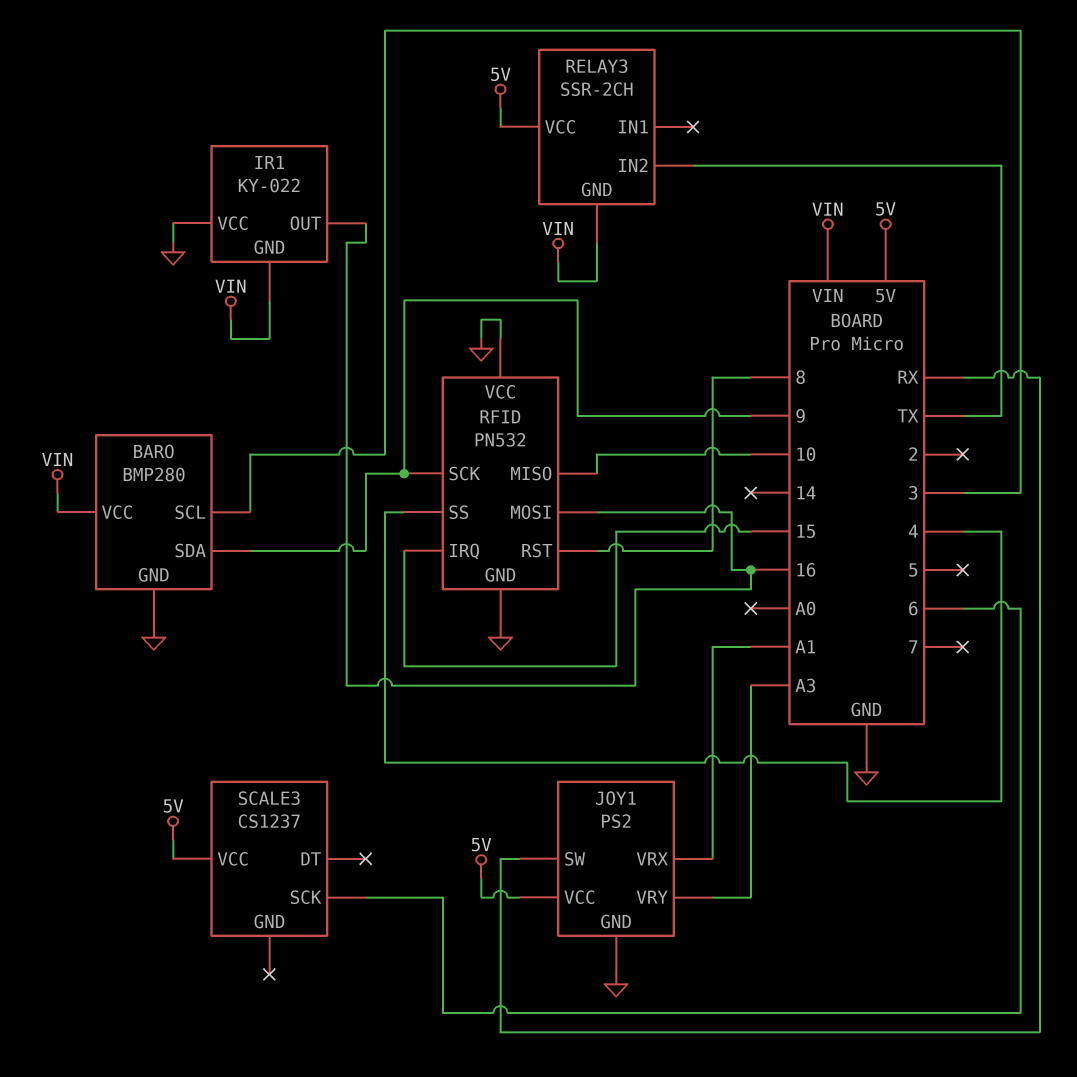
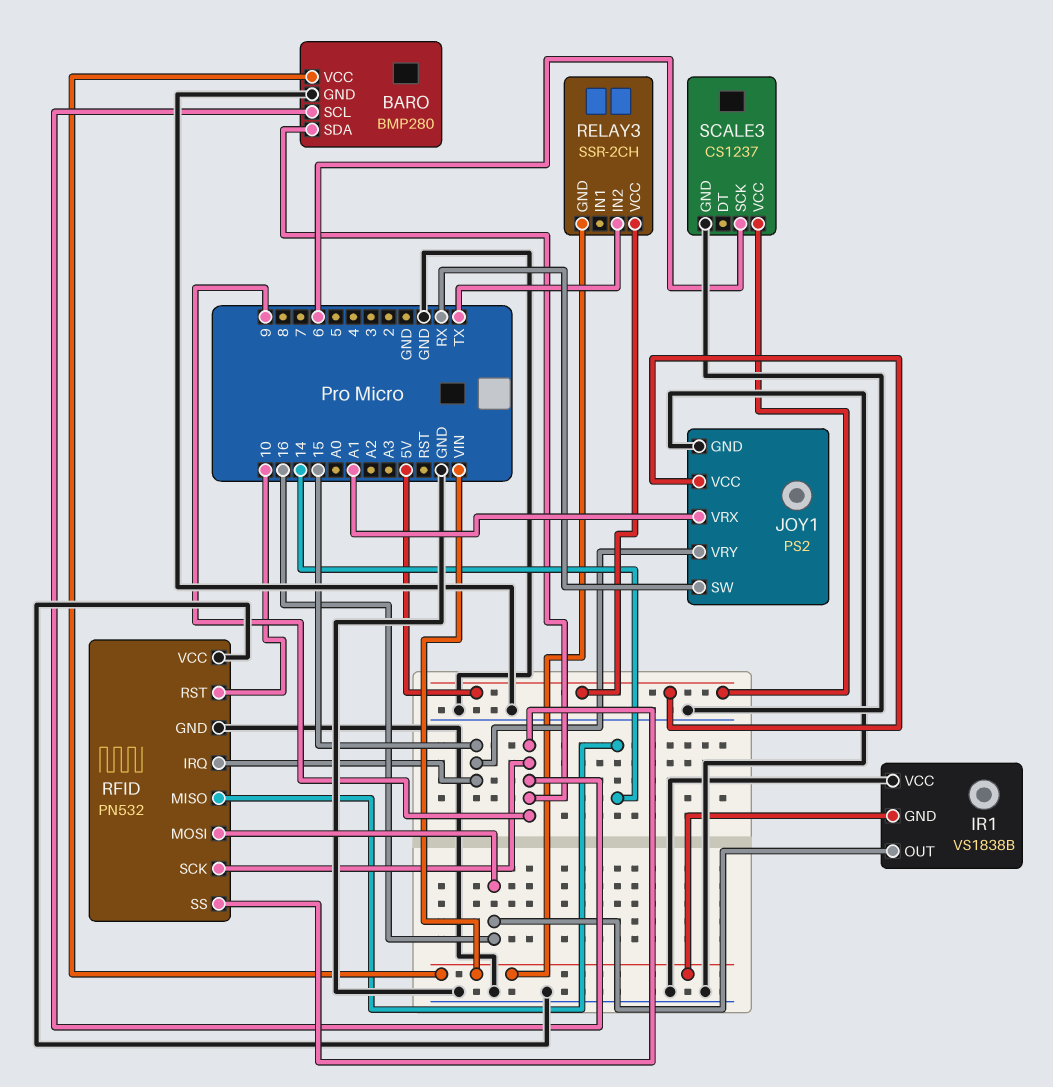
BARO pin SCL: 3 -> 9
IR1: KY-022 -> VS1838B
JOY1 pin VRY: A3 -> 15
RFID pin MISO: 10 -> 14
RFID pin RST: 8 -> 10
RFID pin SS: 4 -> 9
SCALE3 pin GND: none -> GND

